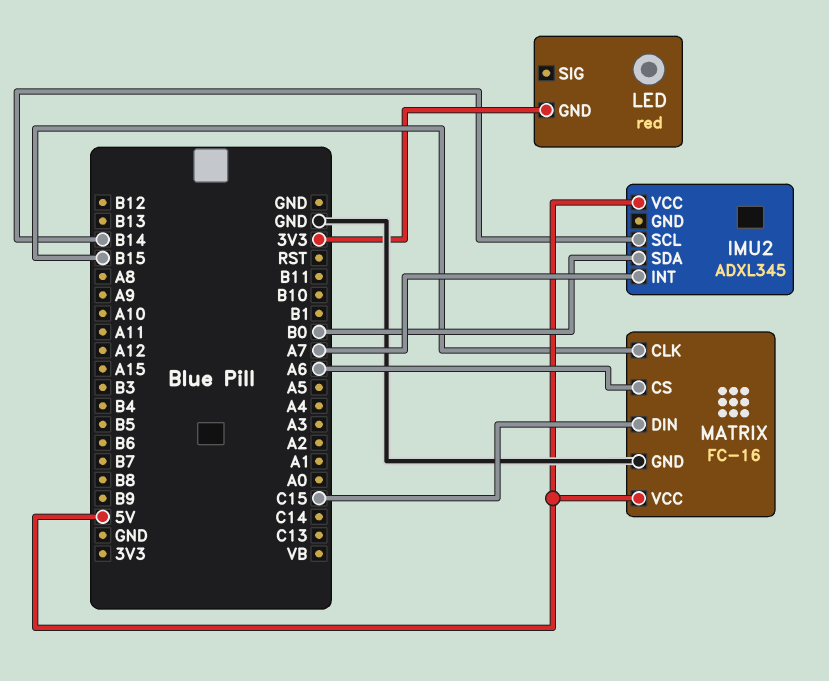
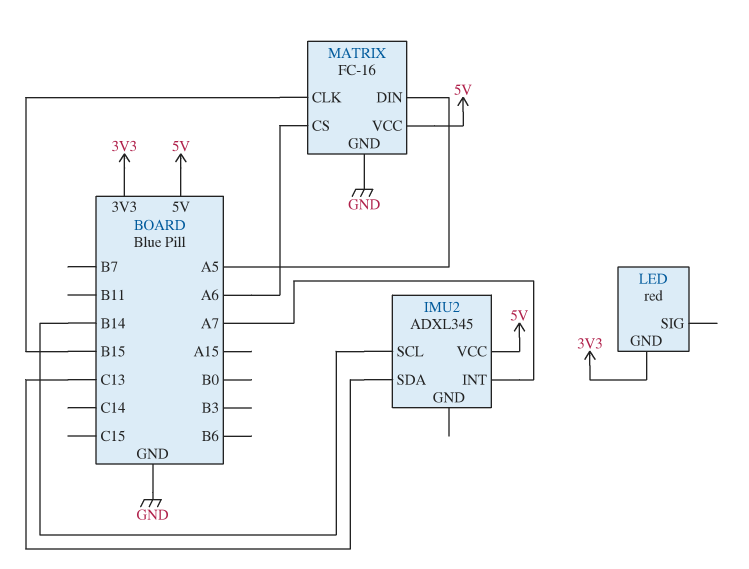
IMU2 pin SDA: B0 -> C13
MATRIX pin DIN: C15 -> A5

